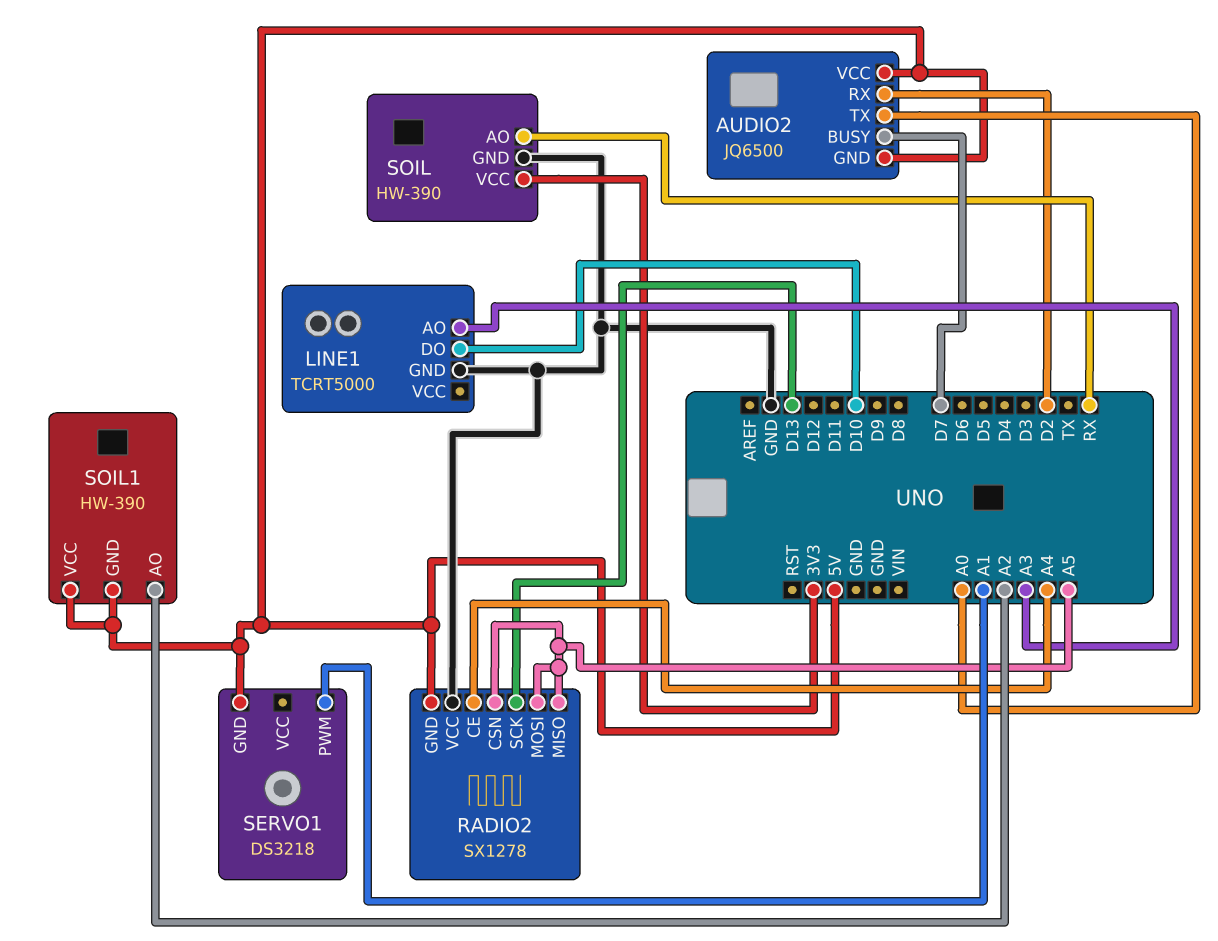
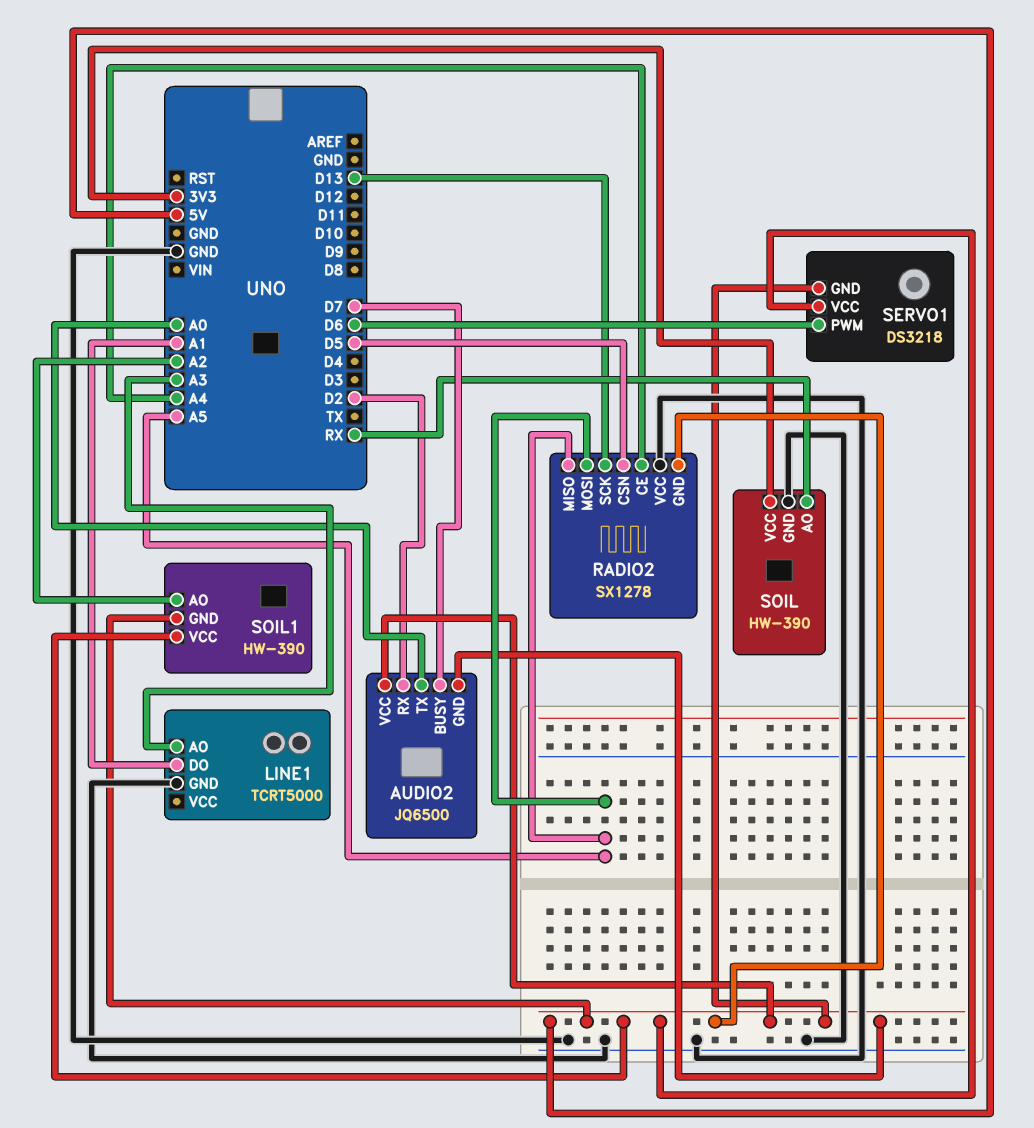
LINE1 pin DO: D10 -> A1
RADIO2 pin CSN: A5 -> D5
SERVO1 pin PWM: A1 -> D6
SERVO1 pin VCC: none -> 5V

